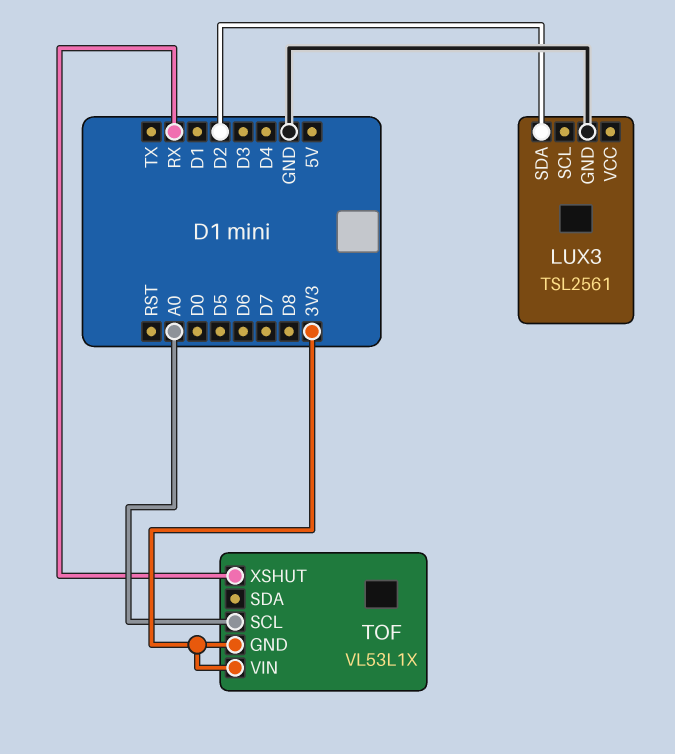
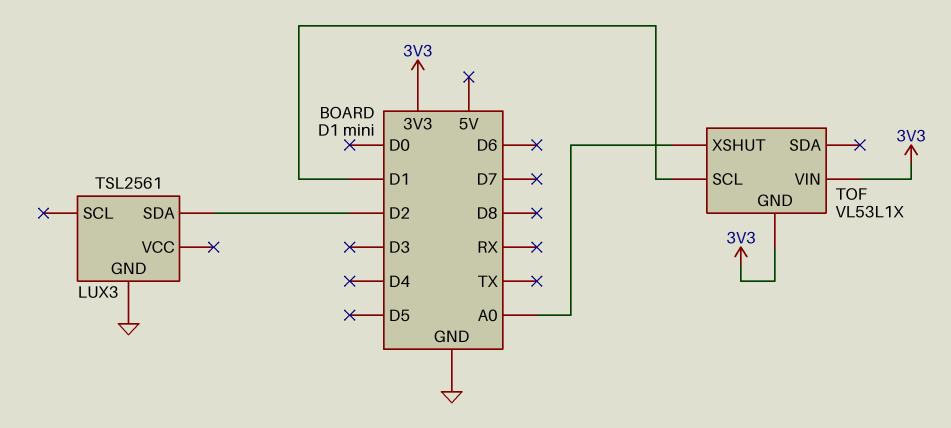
TOF pin SCL: A0 -> D1
TOF pin XSHUT: RX -> A0

